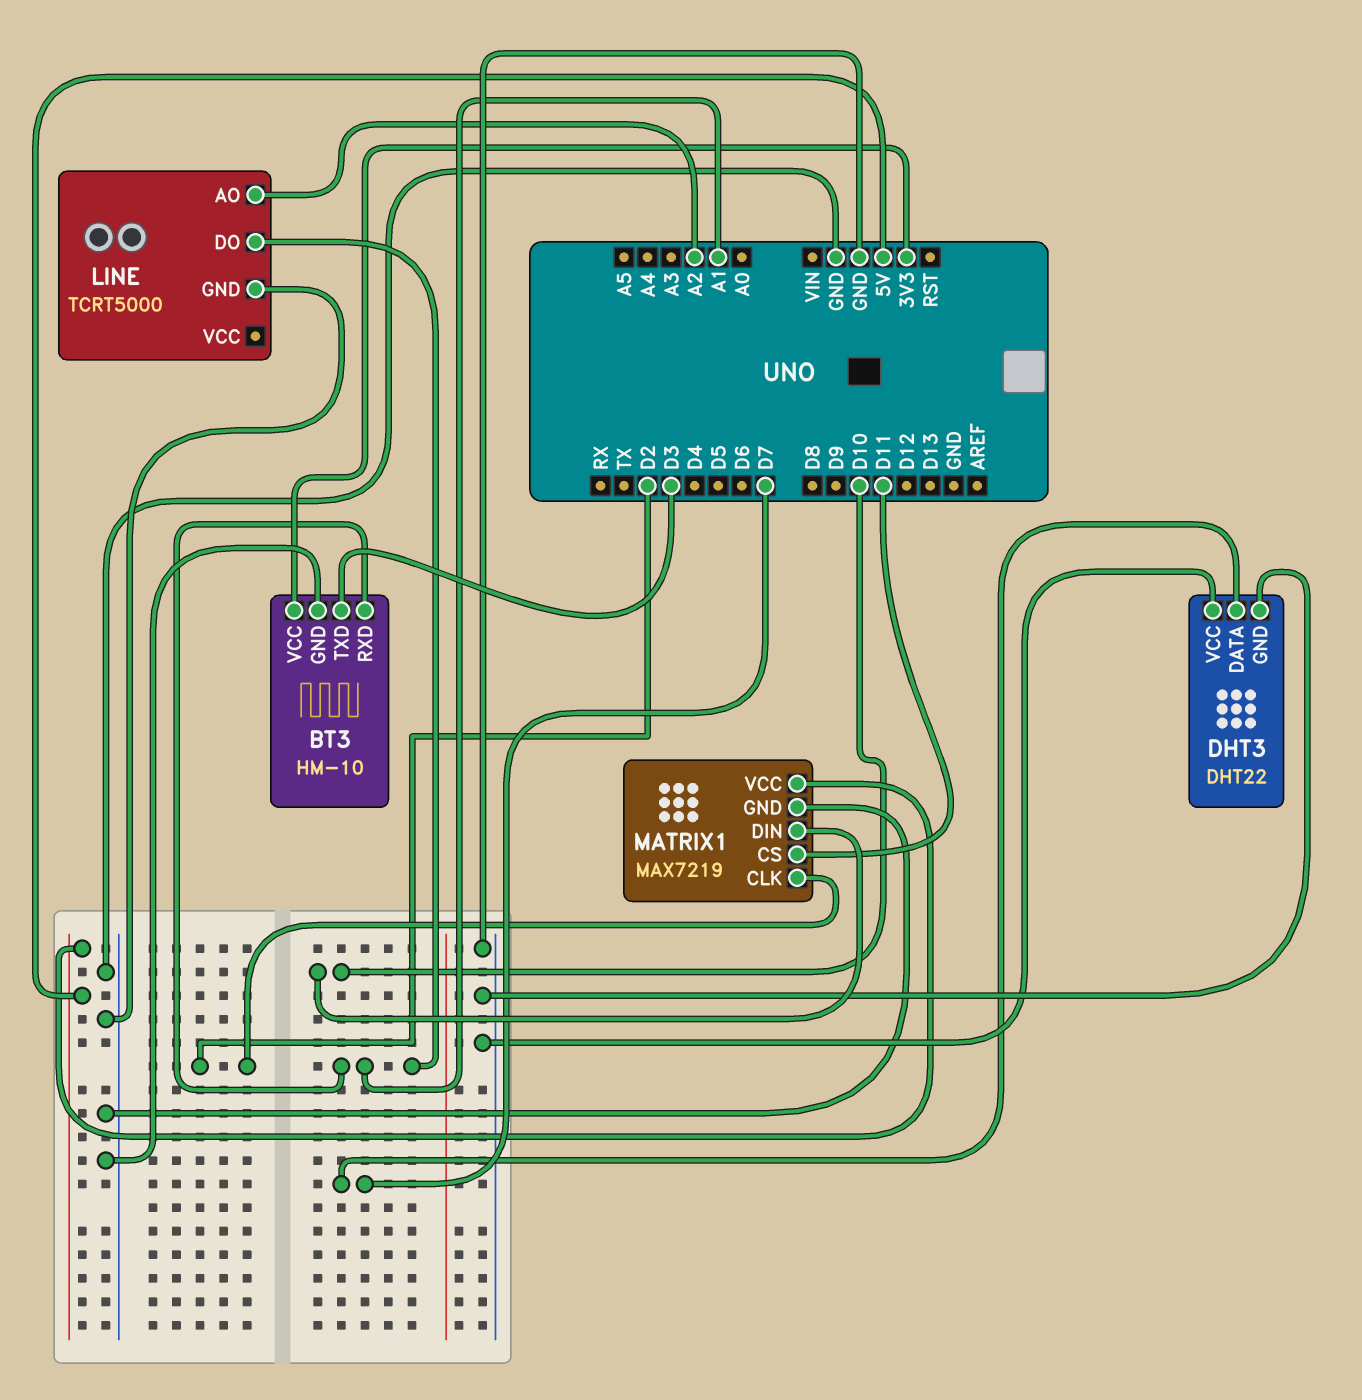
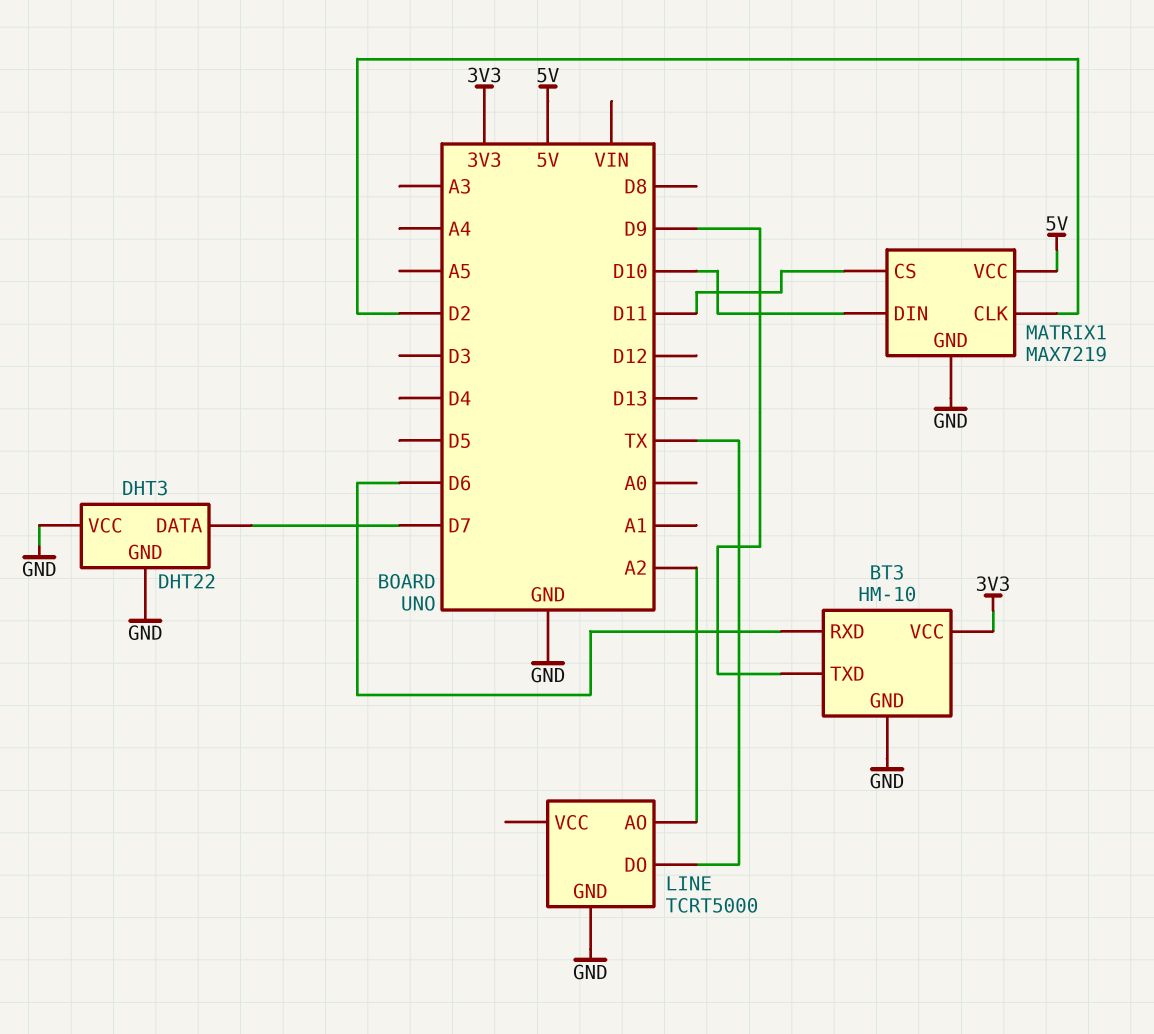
BT3 pin RXD: A1 -> D6
BT3 pin TXD: D3 -> D9
LINE pin DO: A1 -> TX

